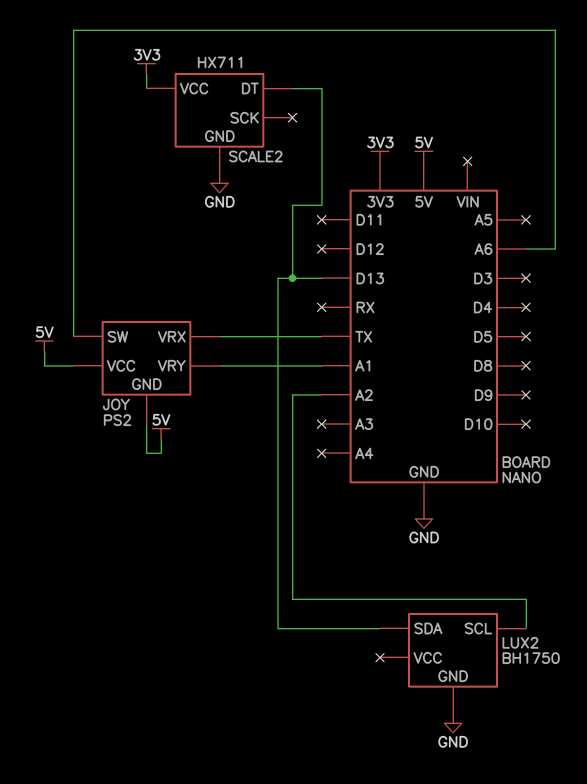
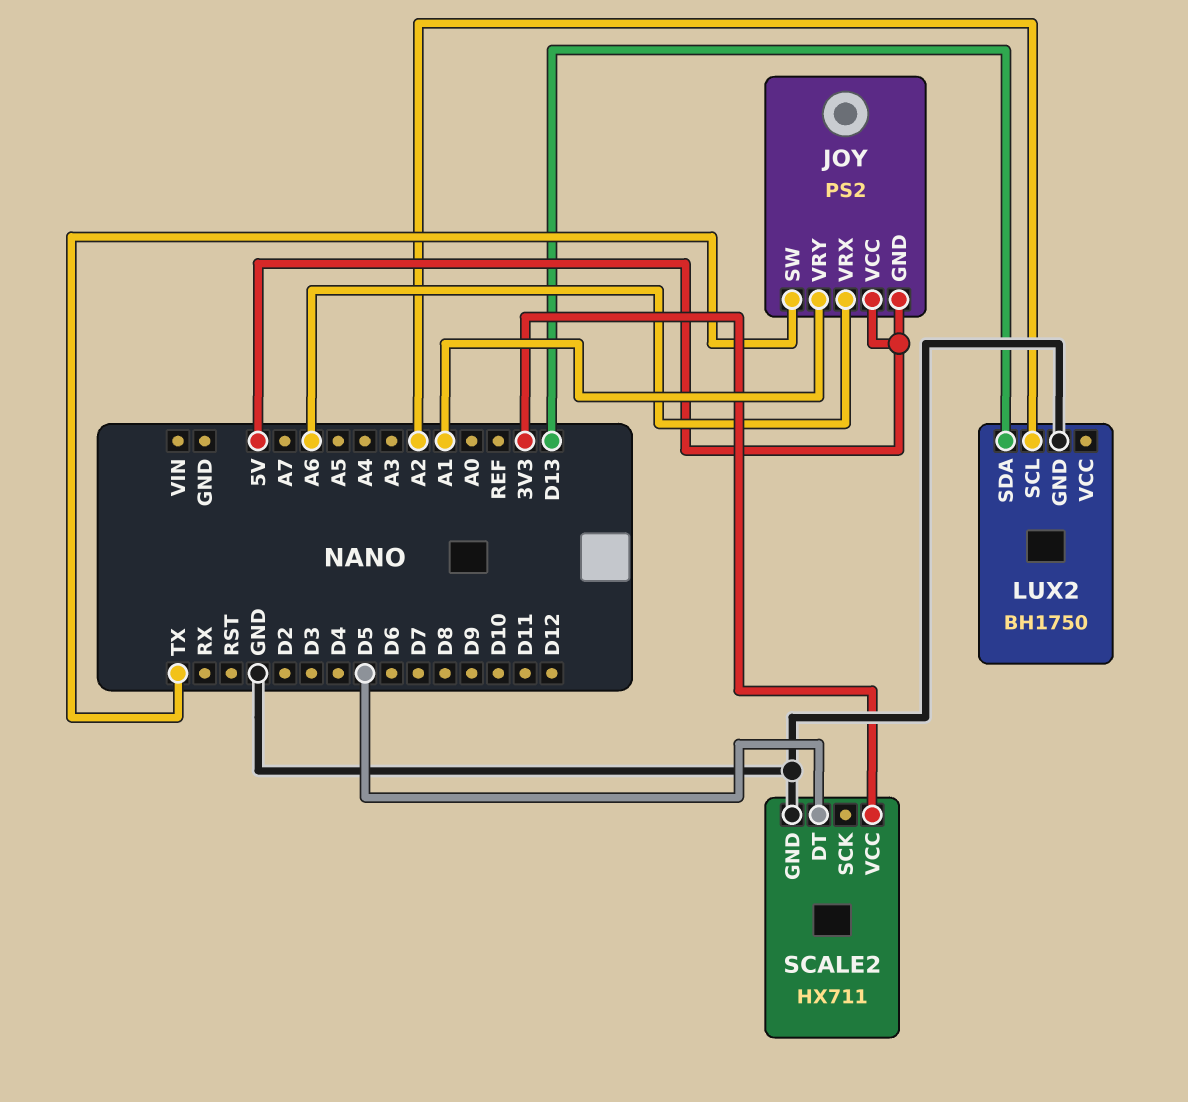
JOY pin SW: A6 -> TX
JOY pin VRX: TX -> A6
SCALE2 pin DT: D13 -> D5

